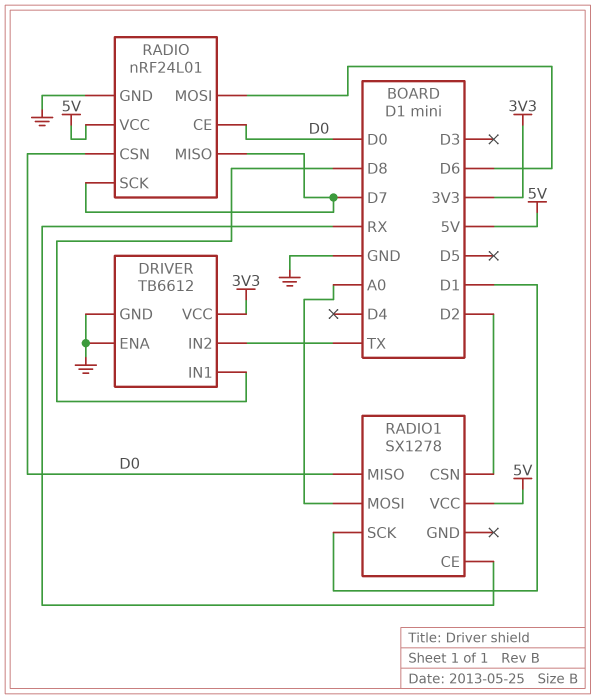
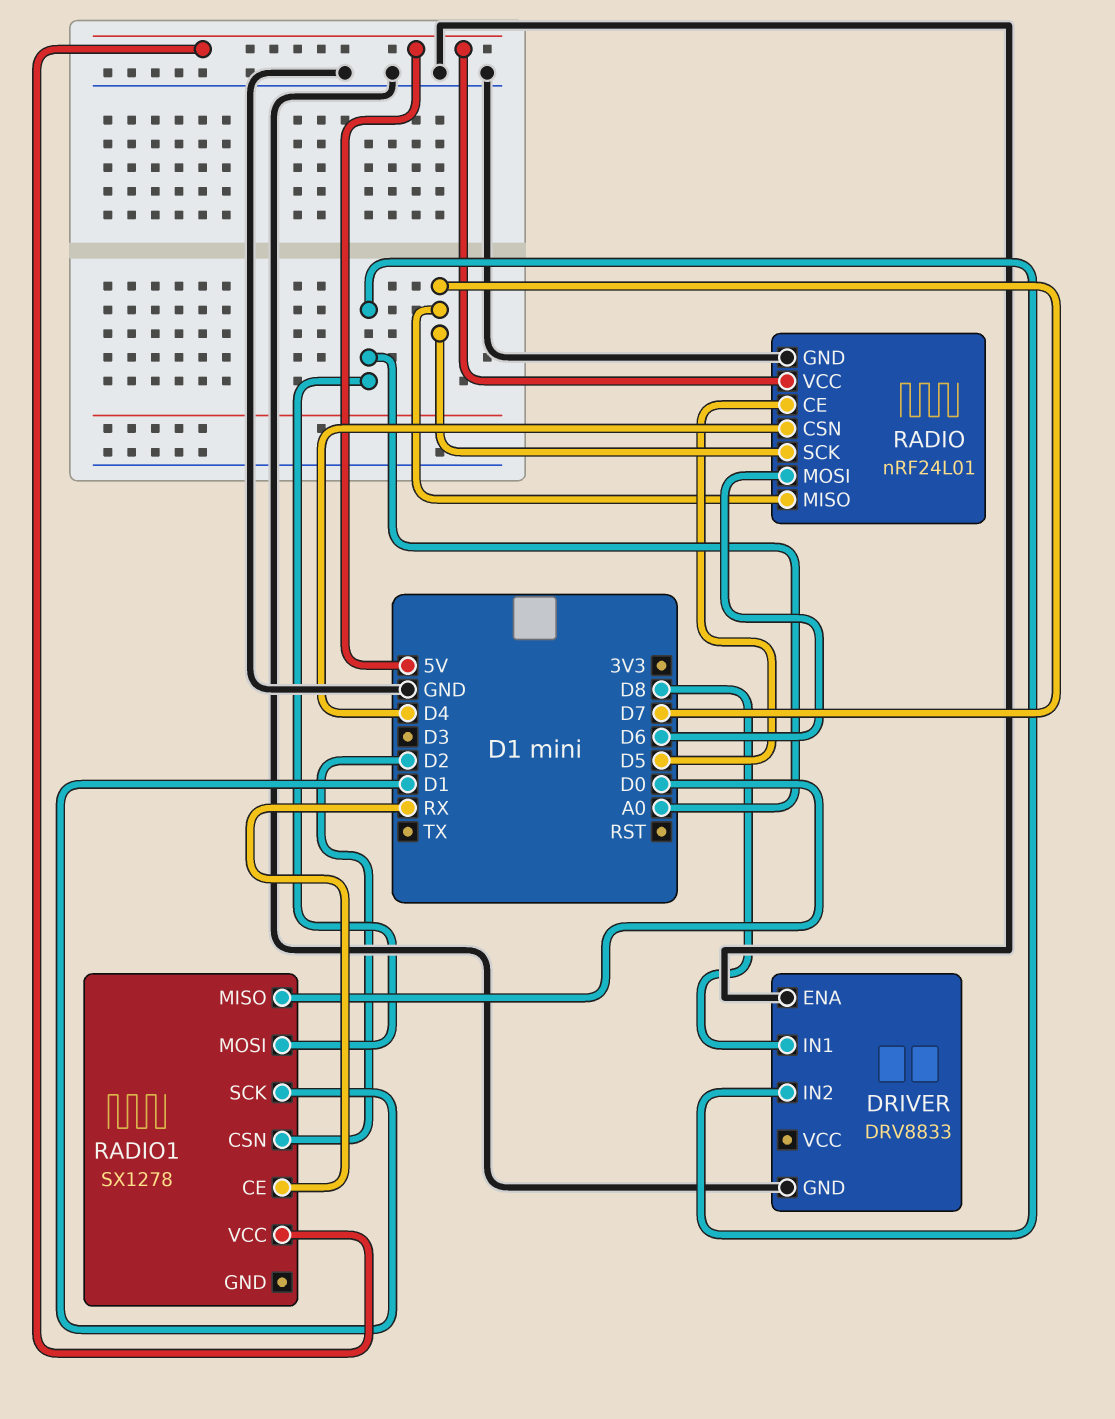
DRIVER: TB6612 -> DRV8833
DRIVER pin IN2: TX -> A0
DRIVER pin VCC: 3V3 -> none
RADIO pin CE: D0 -> D5
RADIO pin CSN: D0 -> D4

